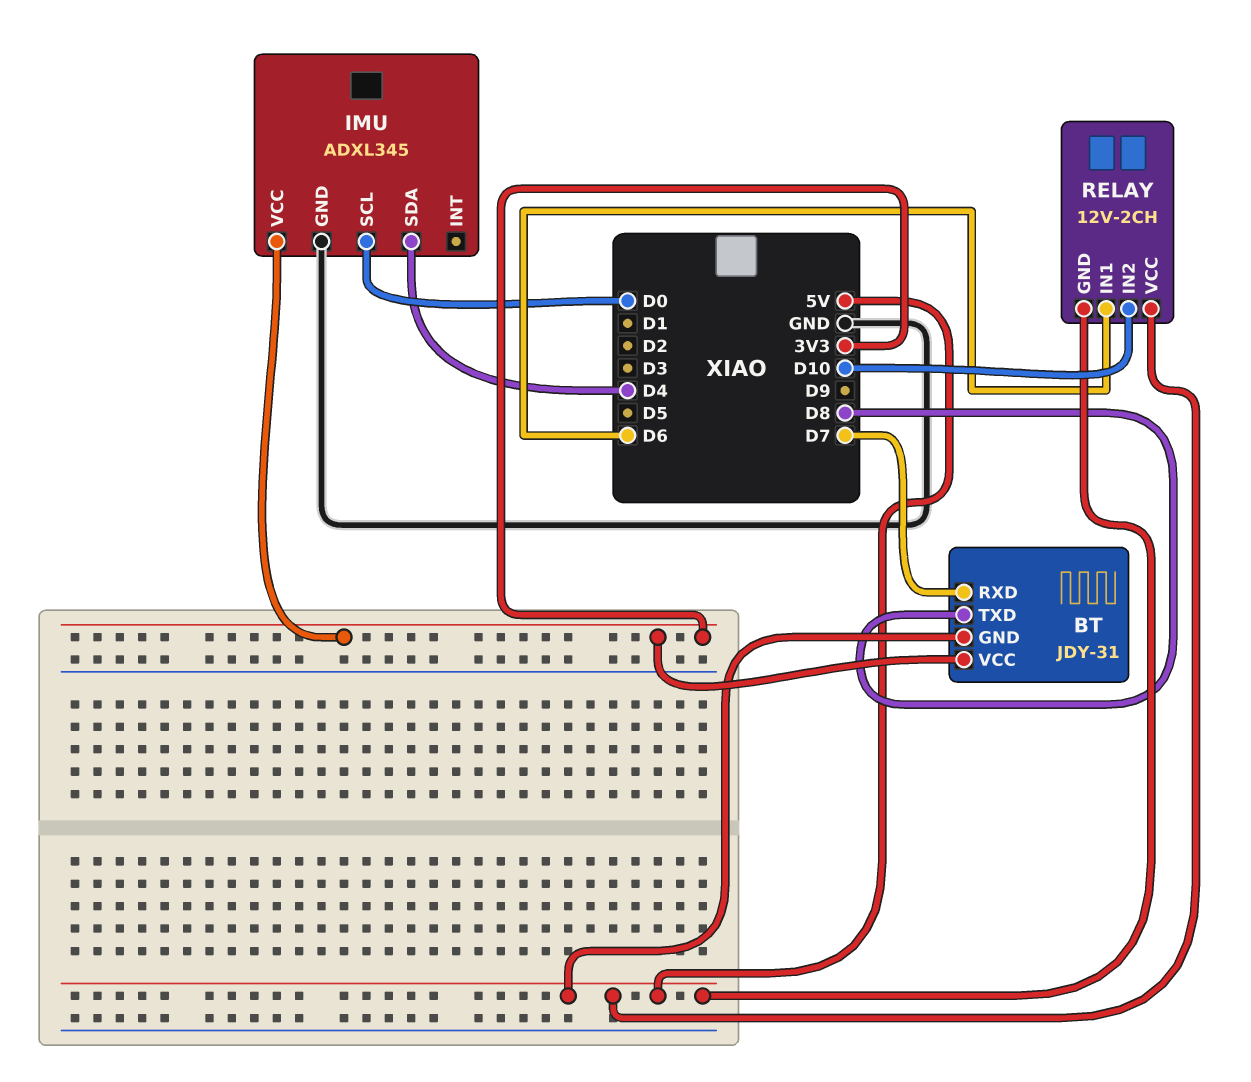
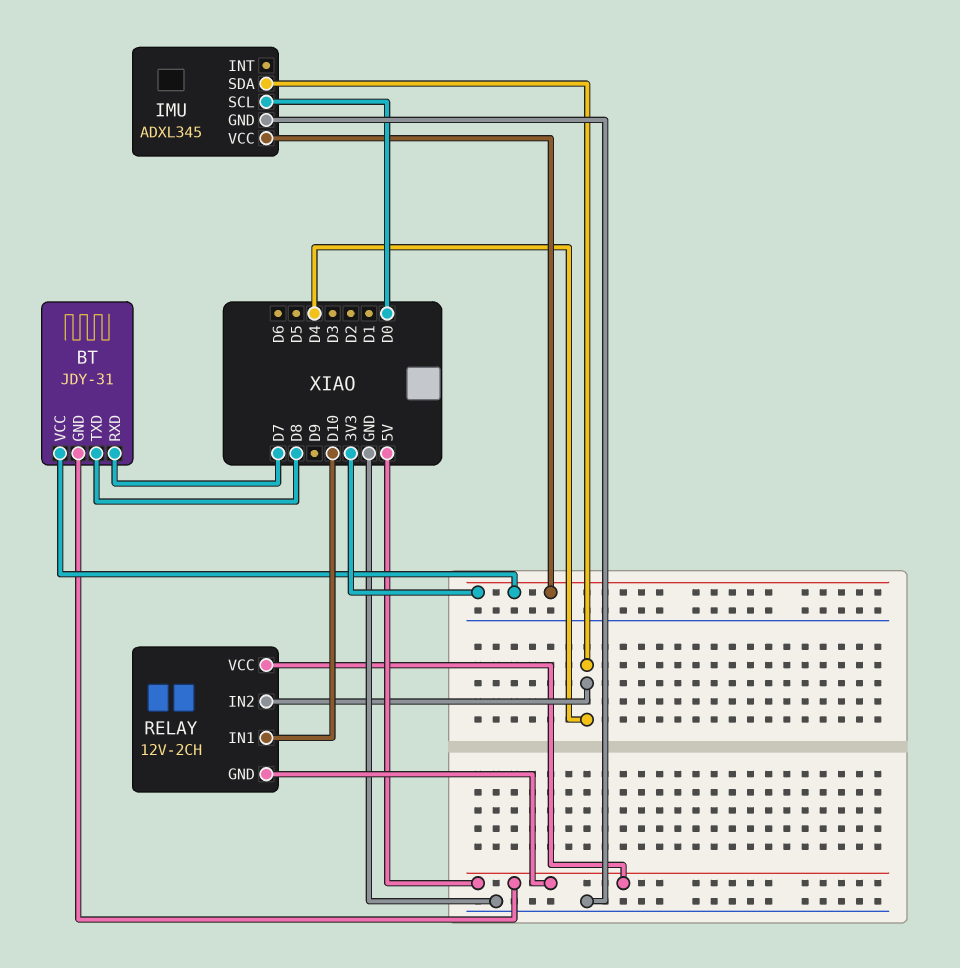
RELAY pin IN1: D6 -> D10
RELAY pin IN2: D10 -> D4

